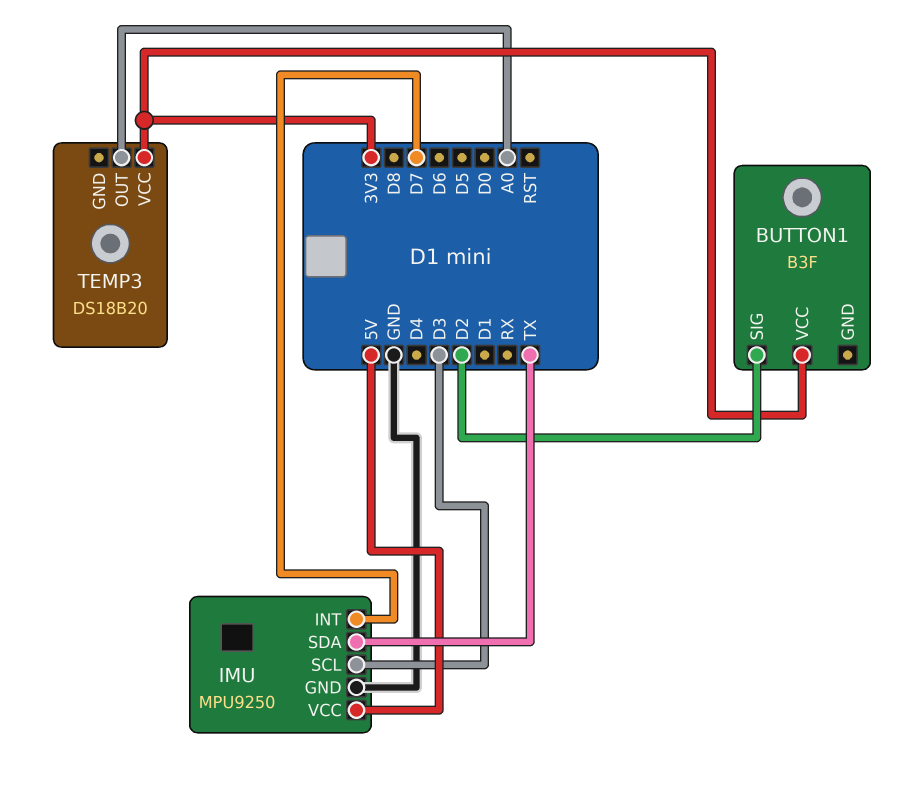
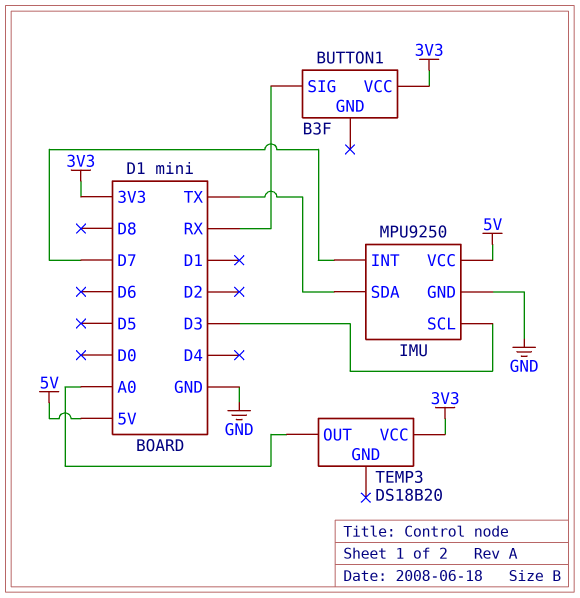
BUTTON1 pin SIG: D2 -> RX

